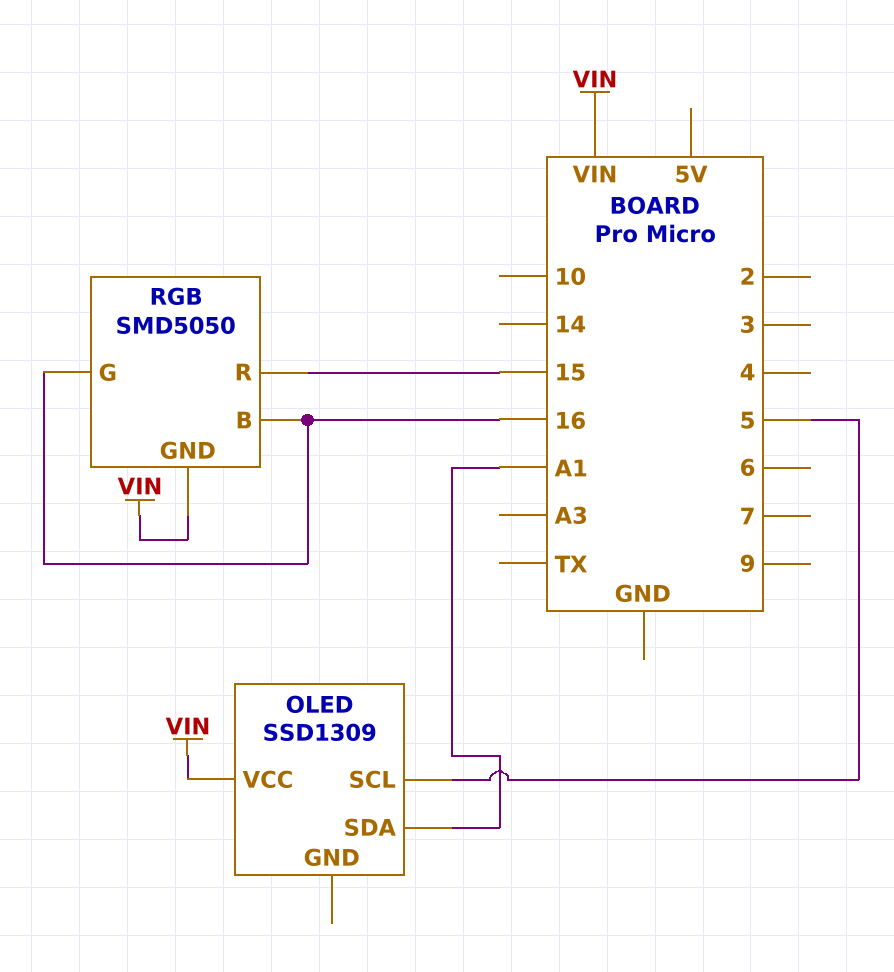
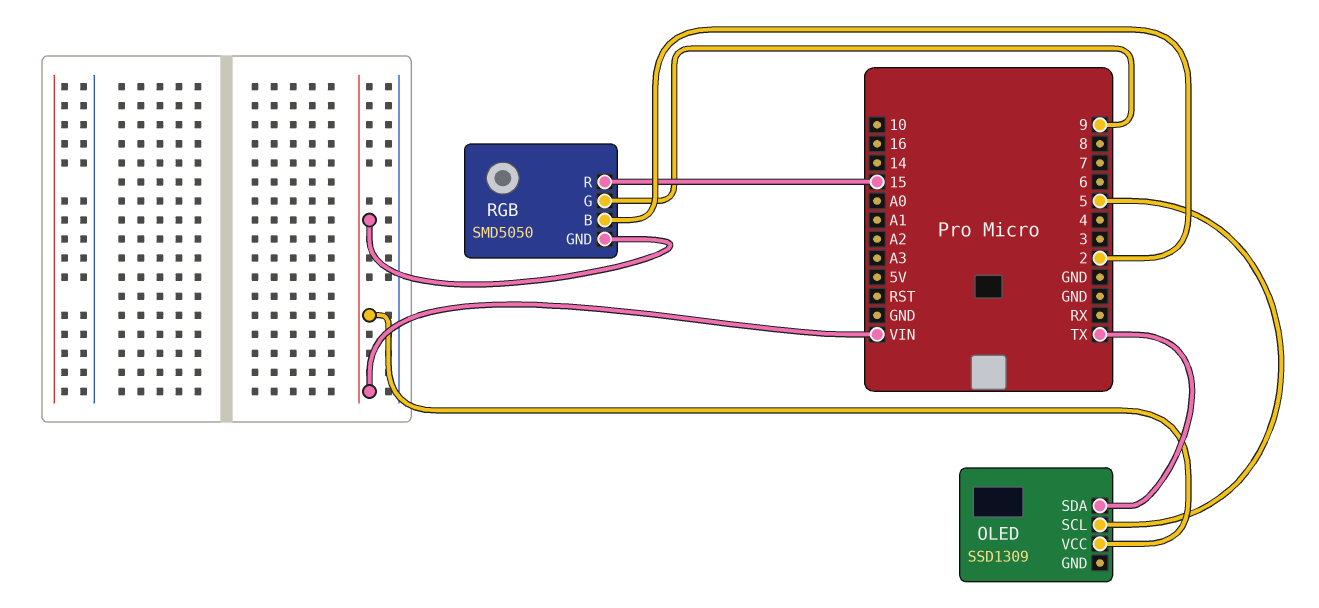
OLED pin SDA: A1 -> TX
RGB pin B: 16 -> 2
RGB pin G: 16 -> 9

